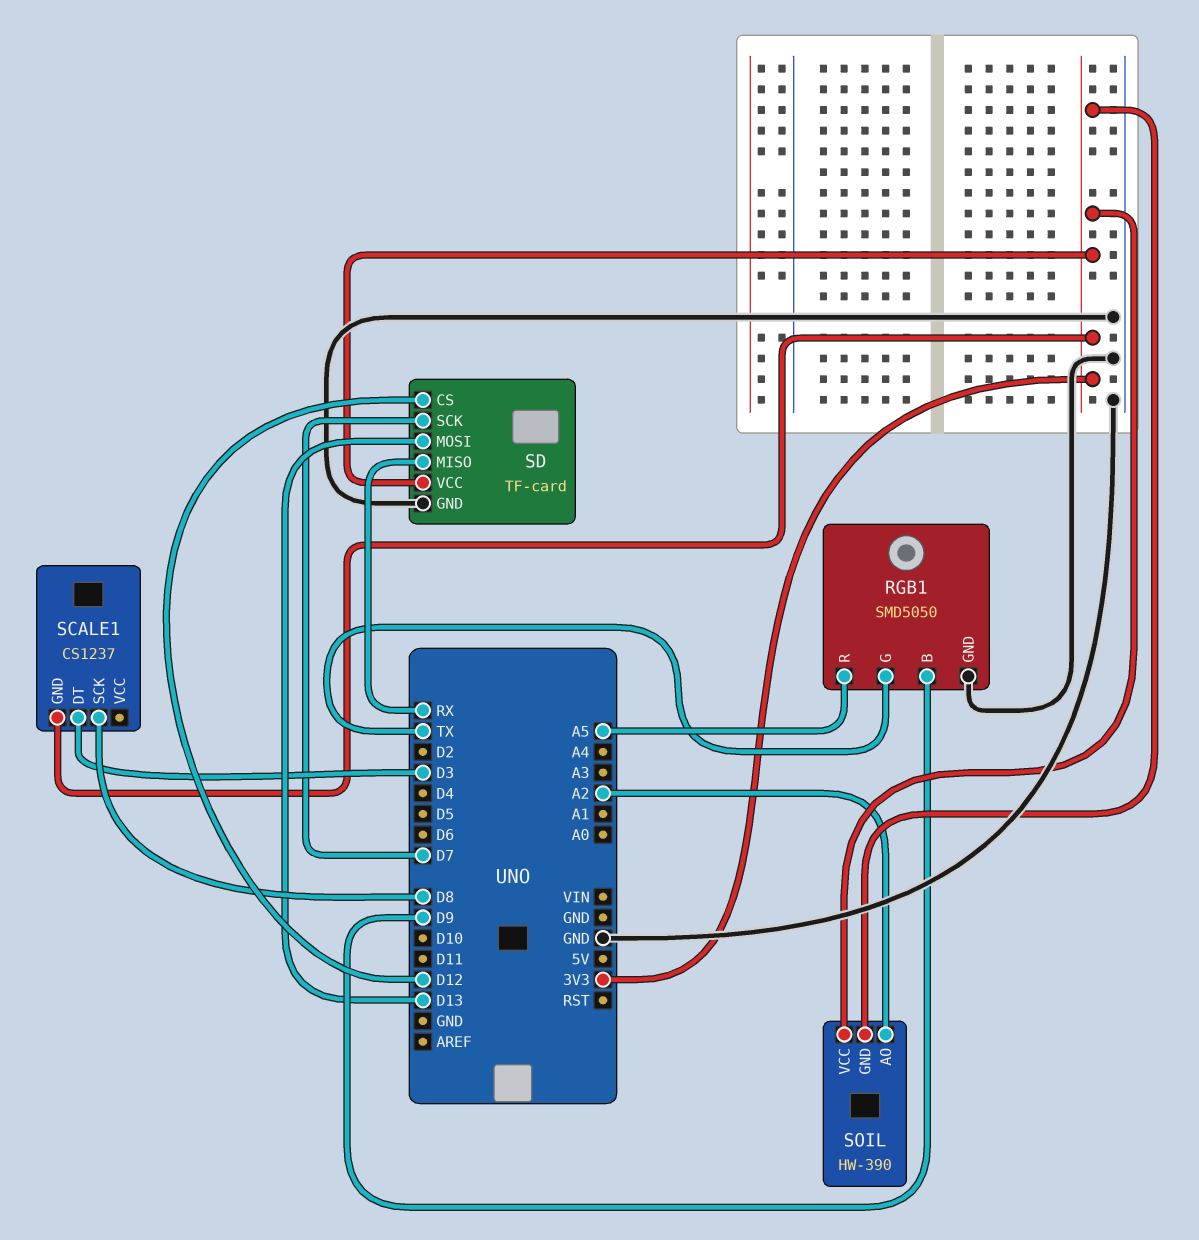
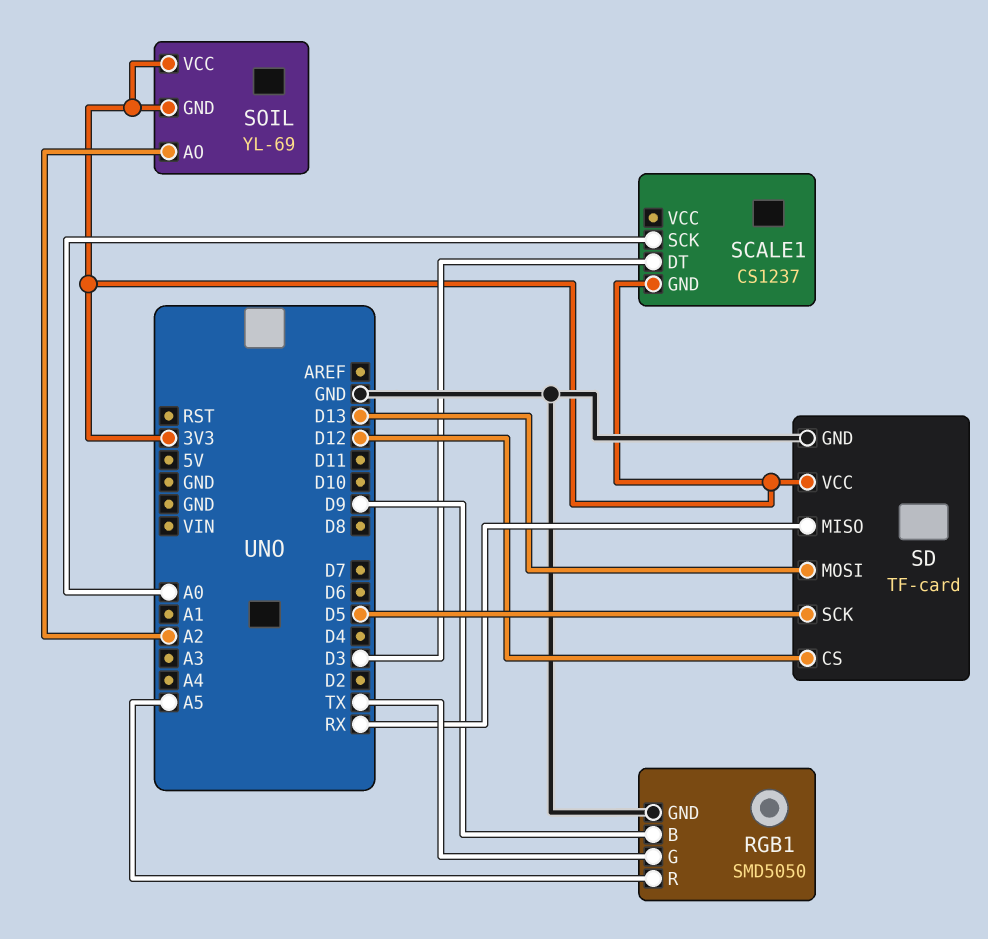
SCALE1 pin SCK: D8 -> A0
SD pin SCK: D7 -> D5
SOIL: HW-390 -> YL-69

